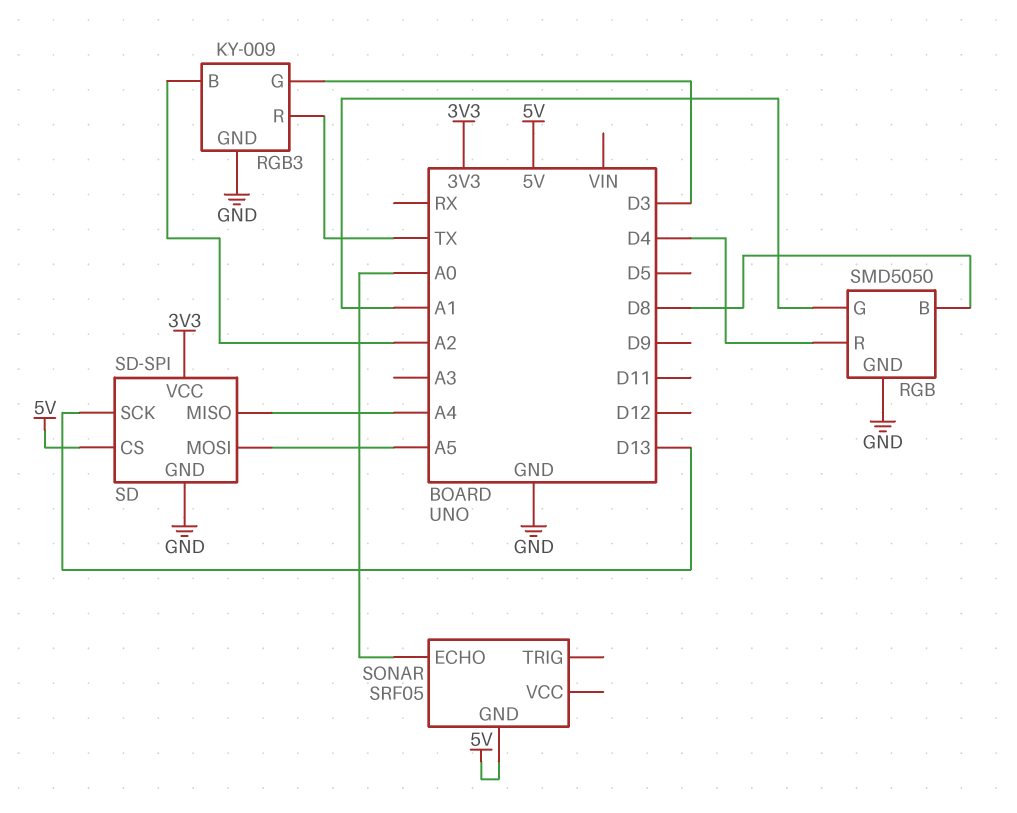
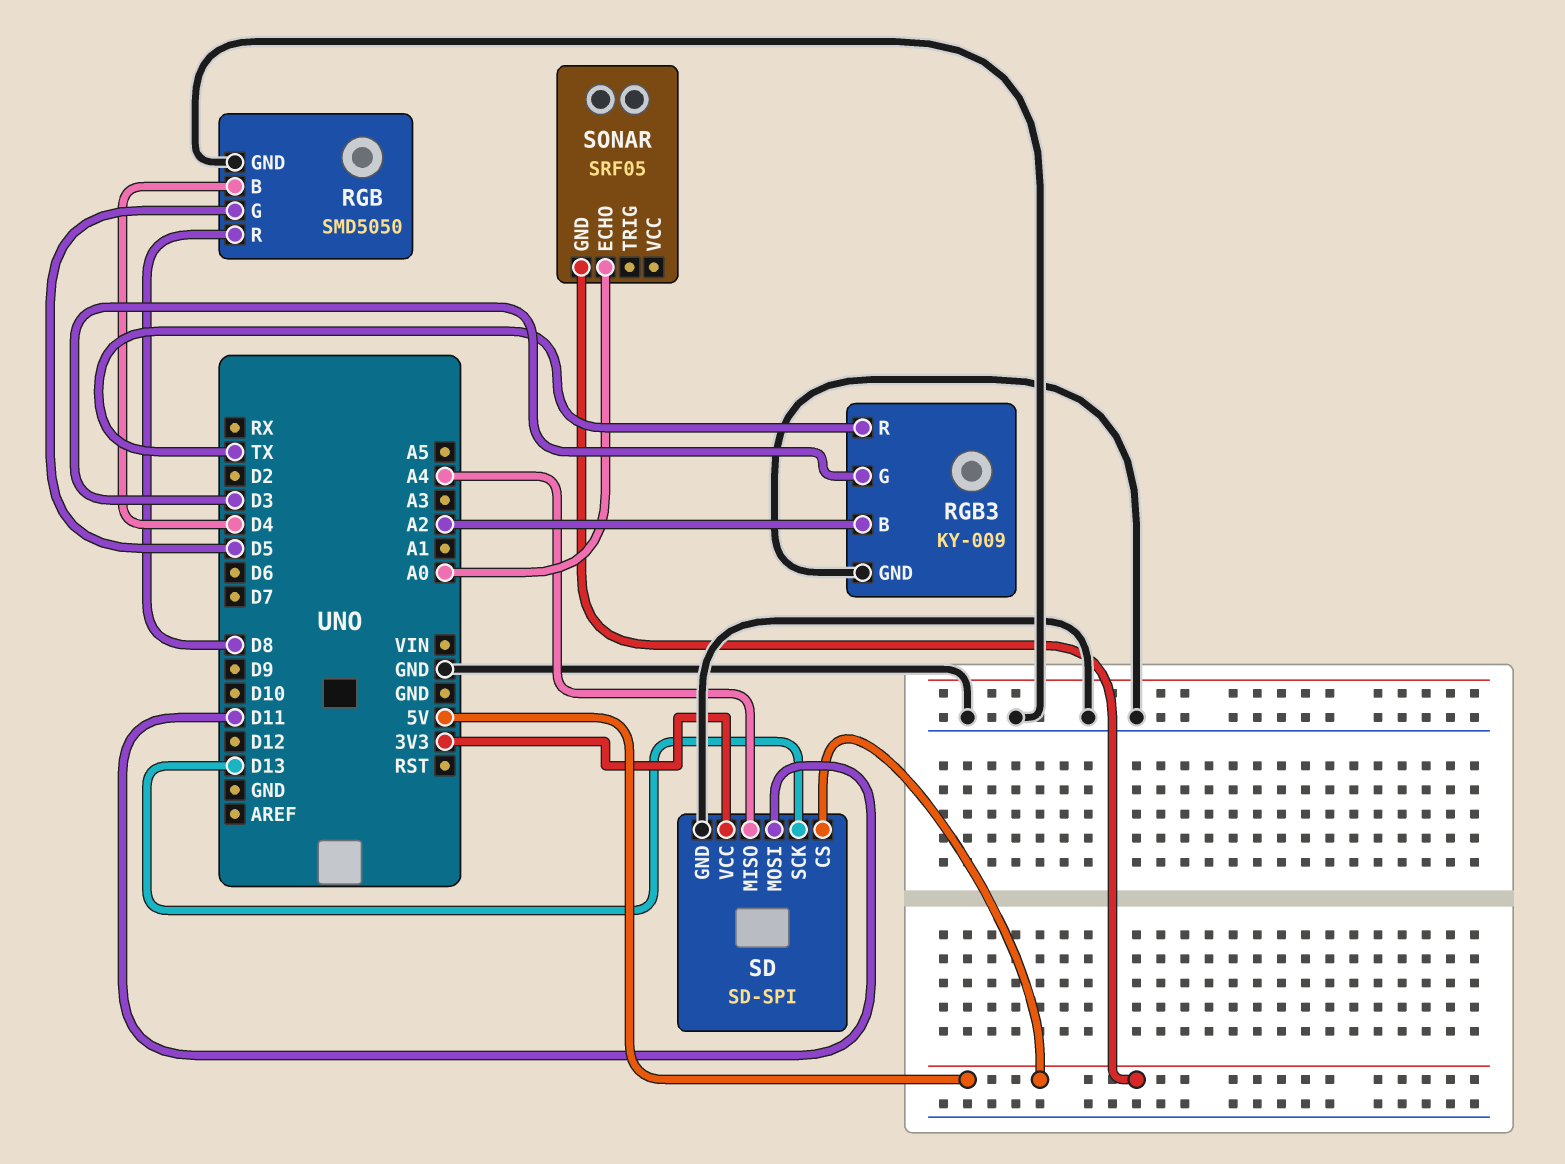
RGB pin B: D8 -> D4
RGB pin G: A1 -> D5
RGB pin R: D4 -> D8
SD pin MOSI: A5 -> D11

